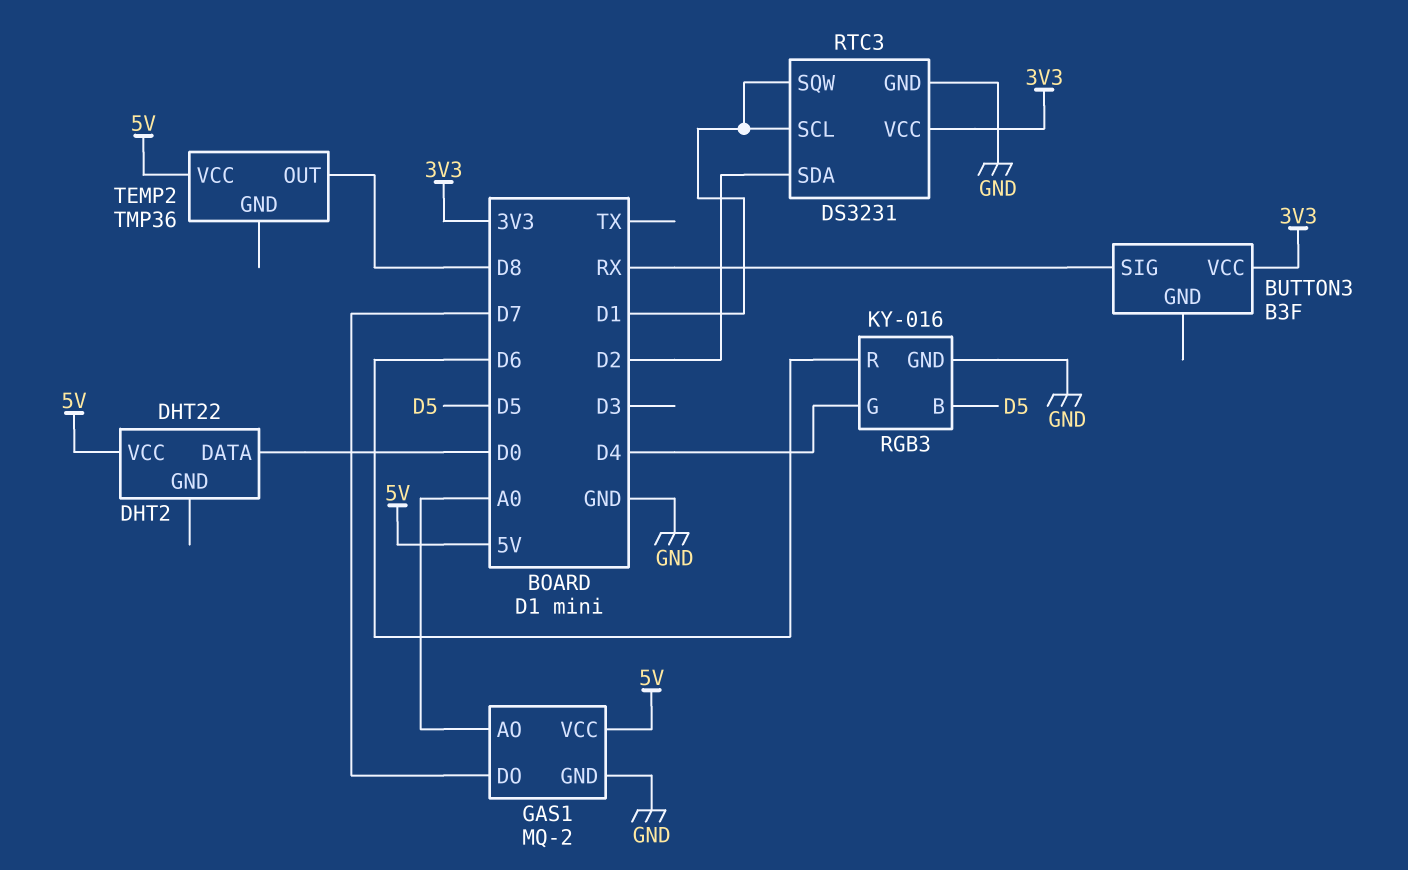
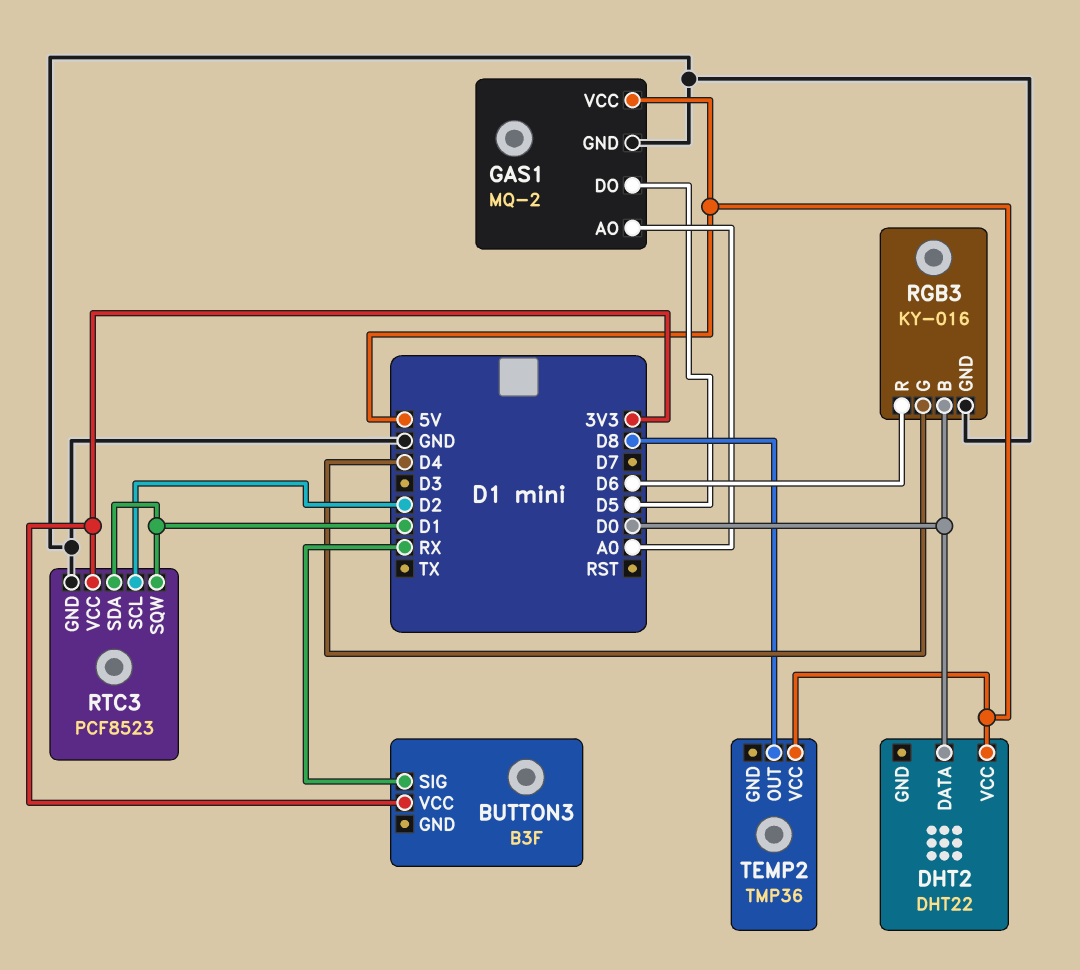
GAS1 pin DO: D7 -> D5
RGB3 pin B: D5 -> D0
RTC3: DS3231 -> PCF8523
RTC3 pin SCL: D1 -> D2
RTC3 pin SDA: D2 -> D1

